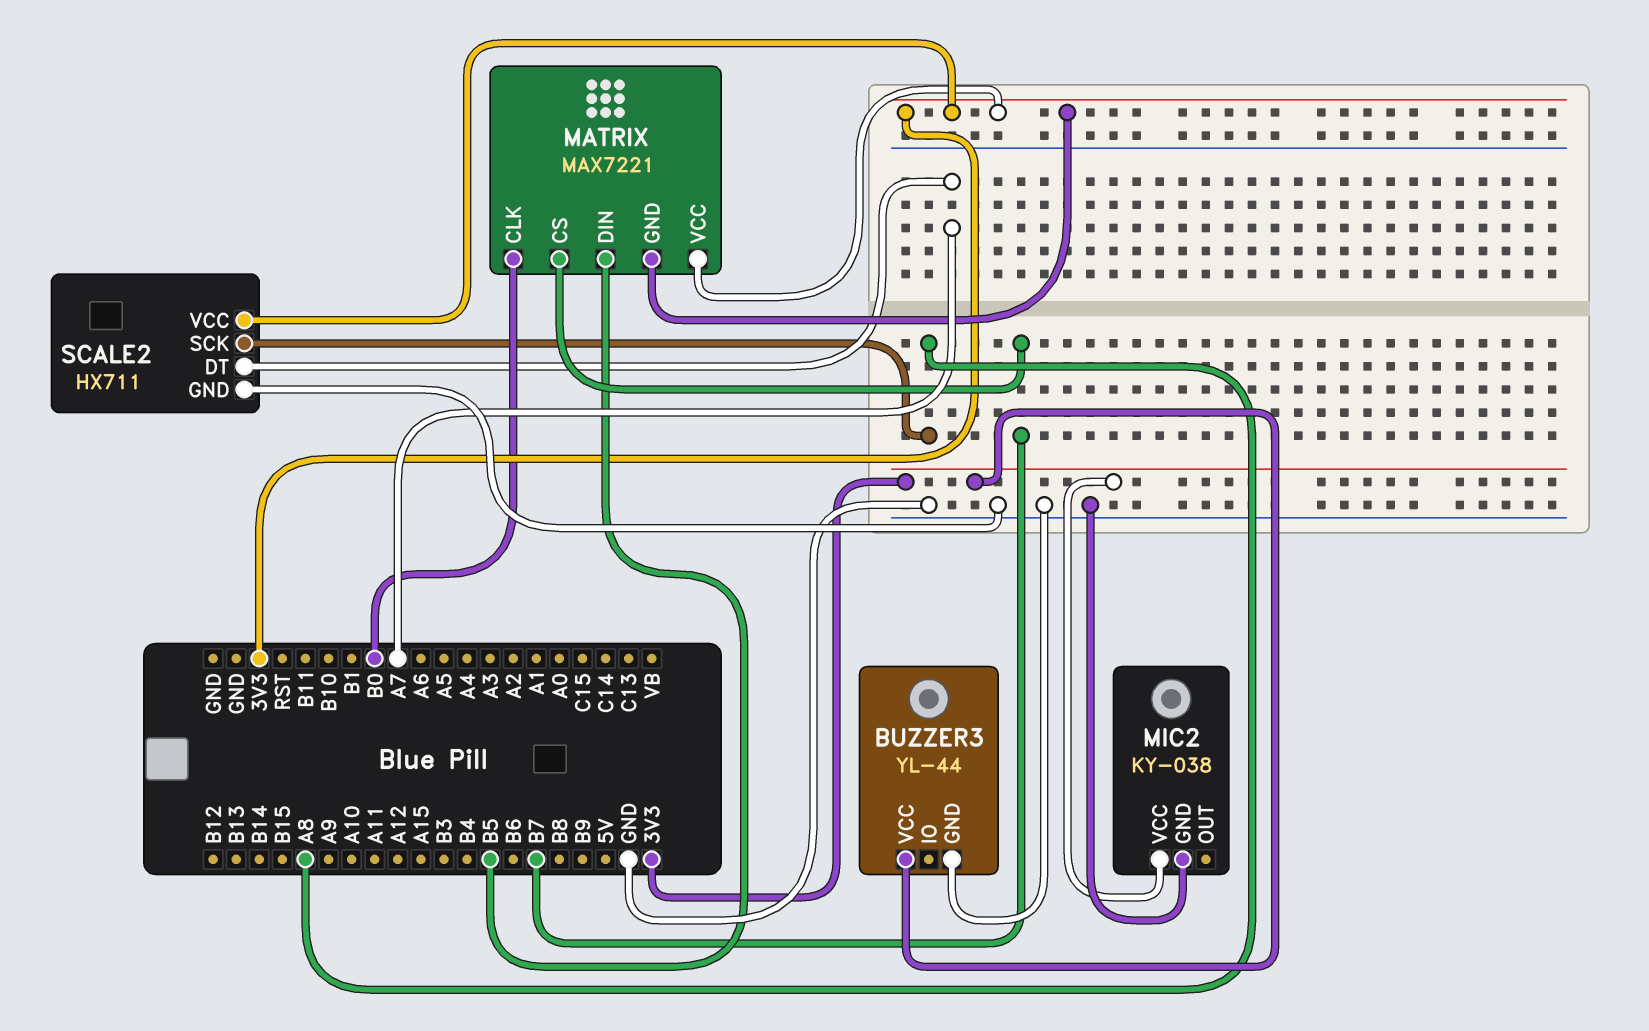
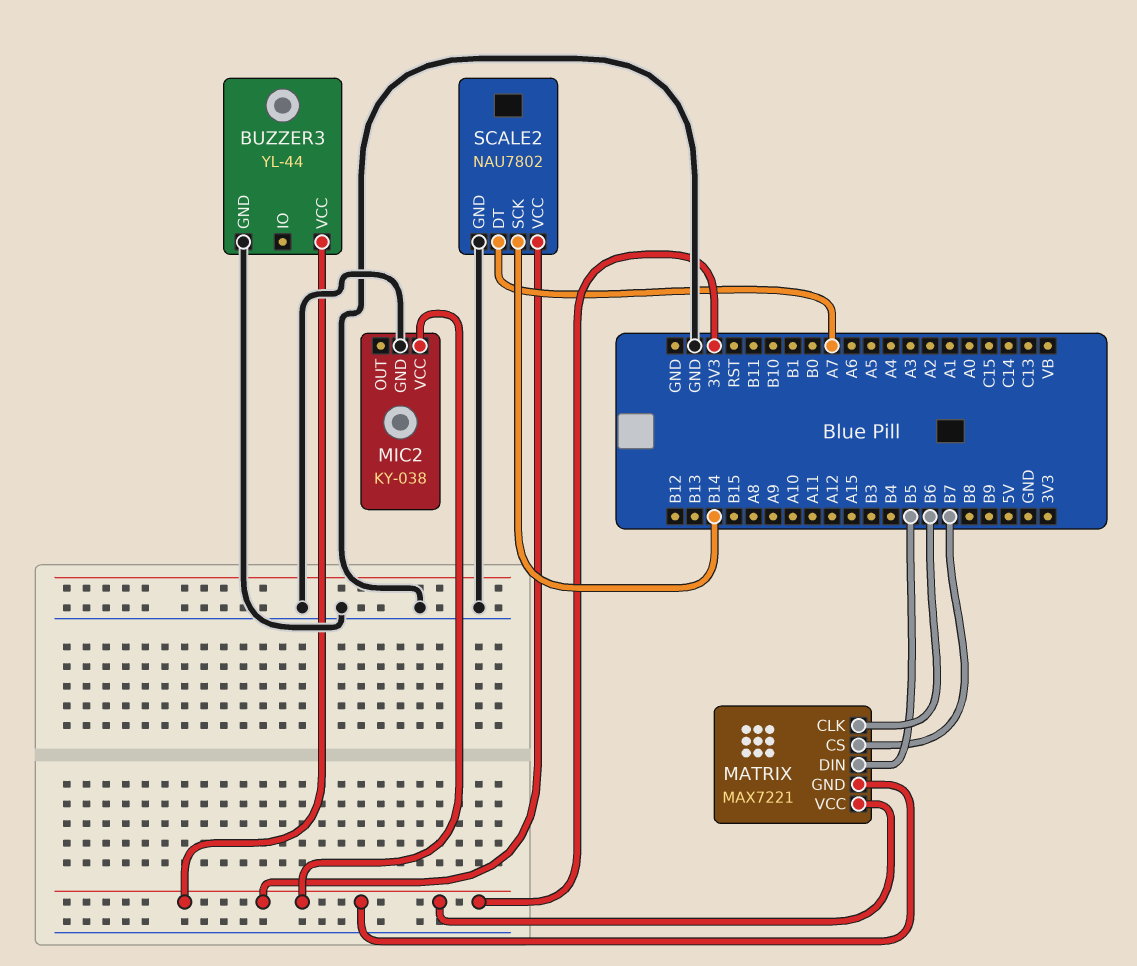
MATRIX pin CLK: B0 -> B6
SCALE2: HX711 -> NAU7802
SCALE2 pin SCK: A8 -> B14

